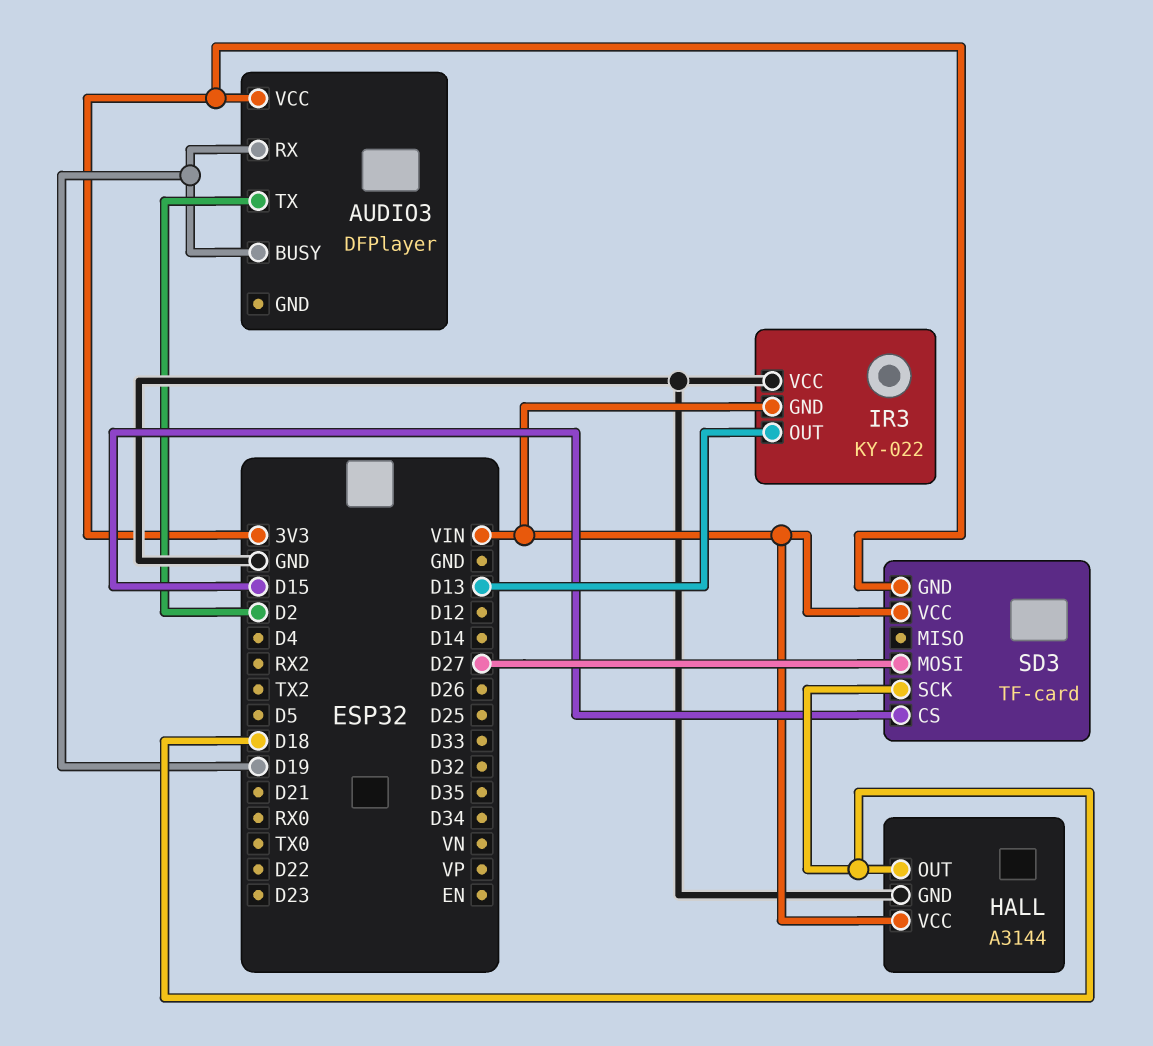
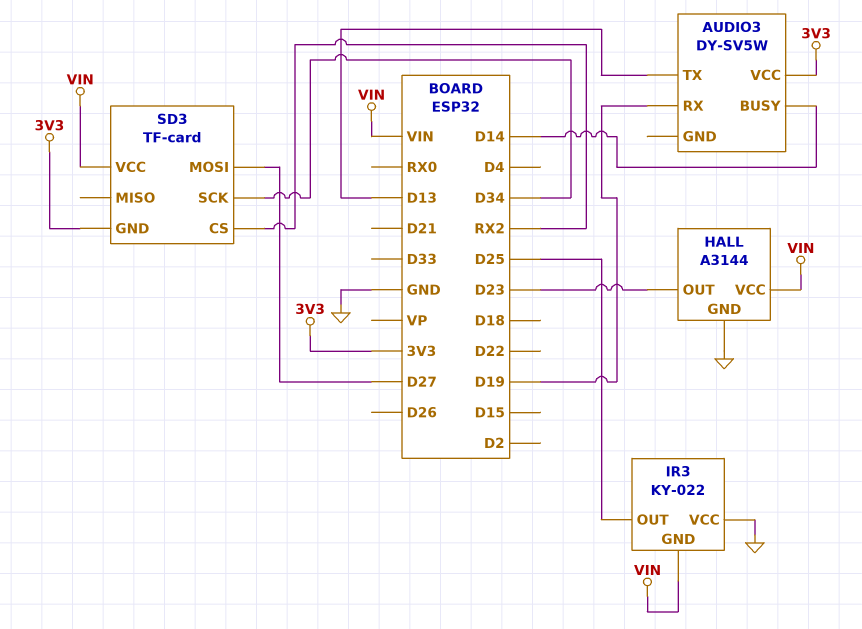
AUDIO3: DFPlayer -> DY-SV5W
AUDIO3 pin BUSY: D19 -> D14
AUDIO3 pin TX: D2 -> D13
HALL pin OUT: D18 -> D23
IR3 pin OUT: D13 -> D25
SD3 pin CS: D15 -> RX2
SD3 pin SCK: D18 -> D34

